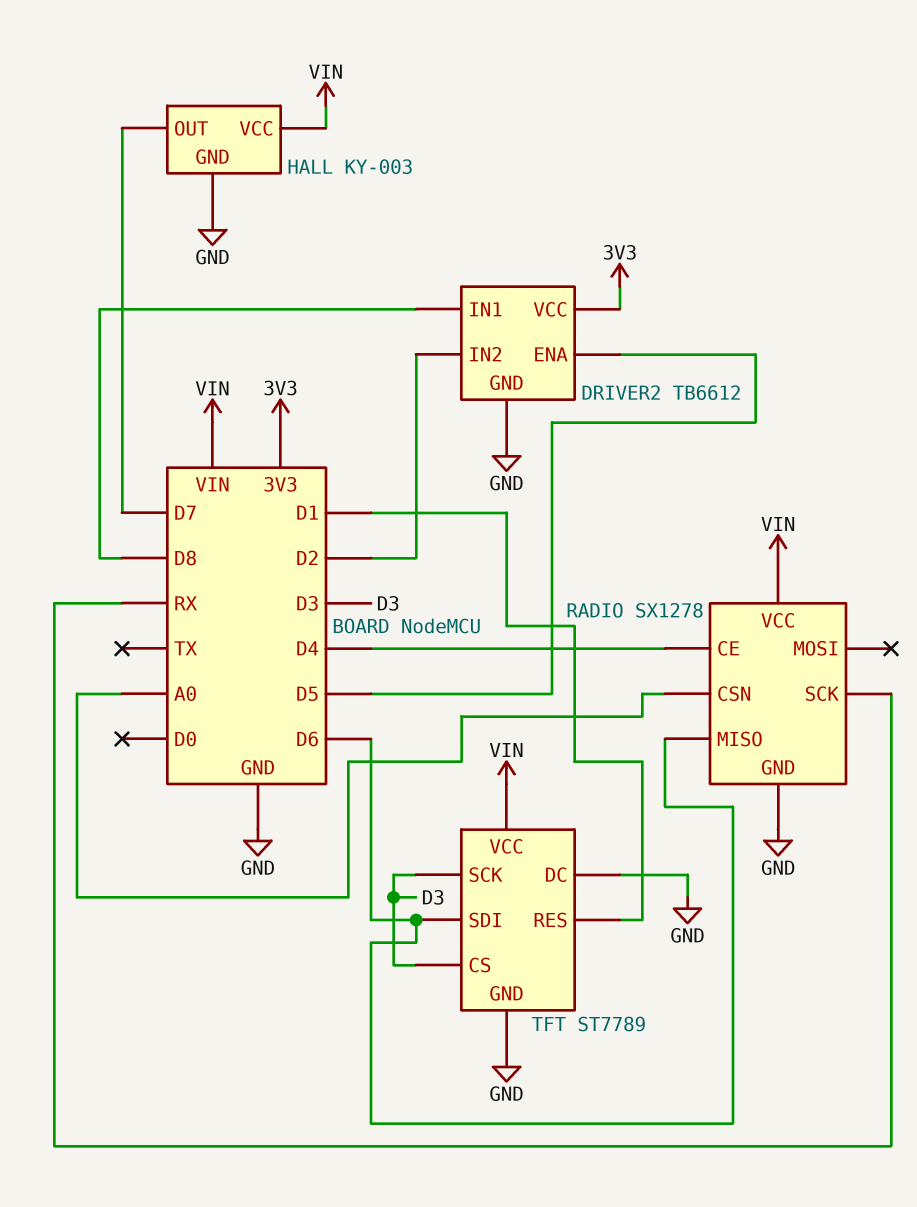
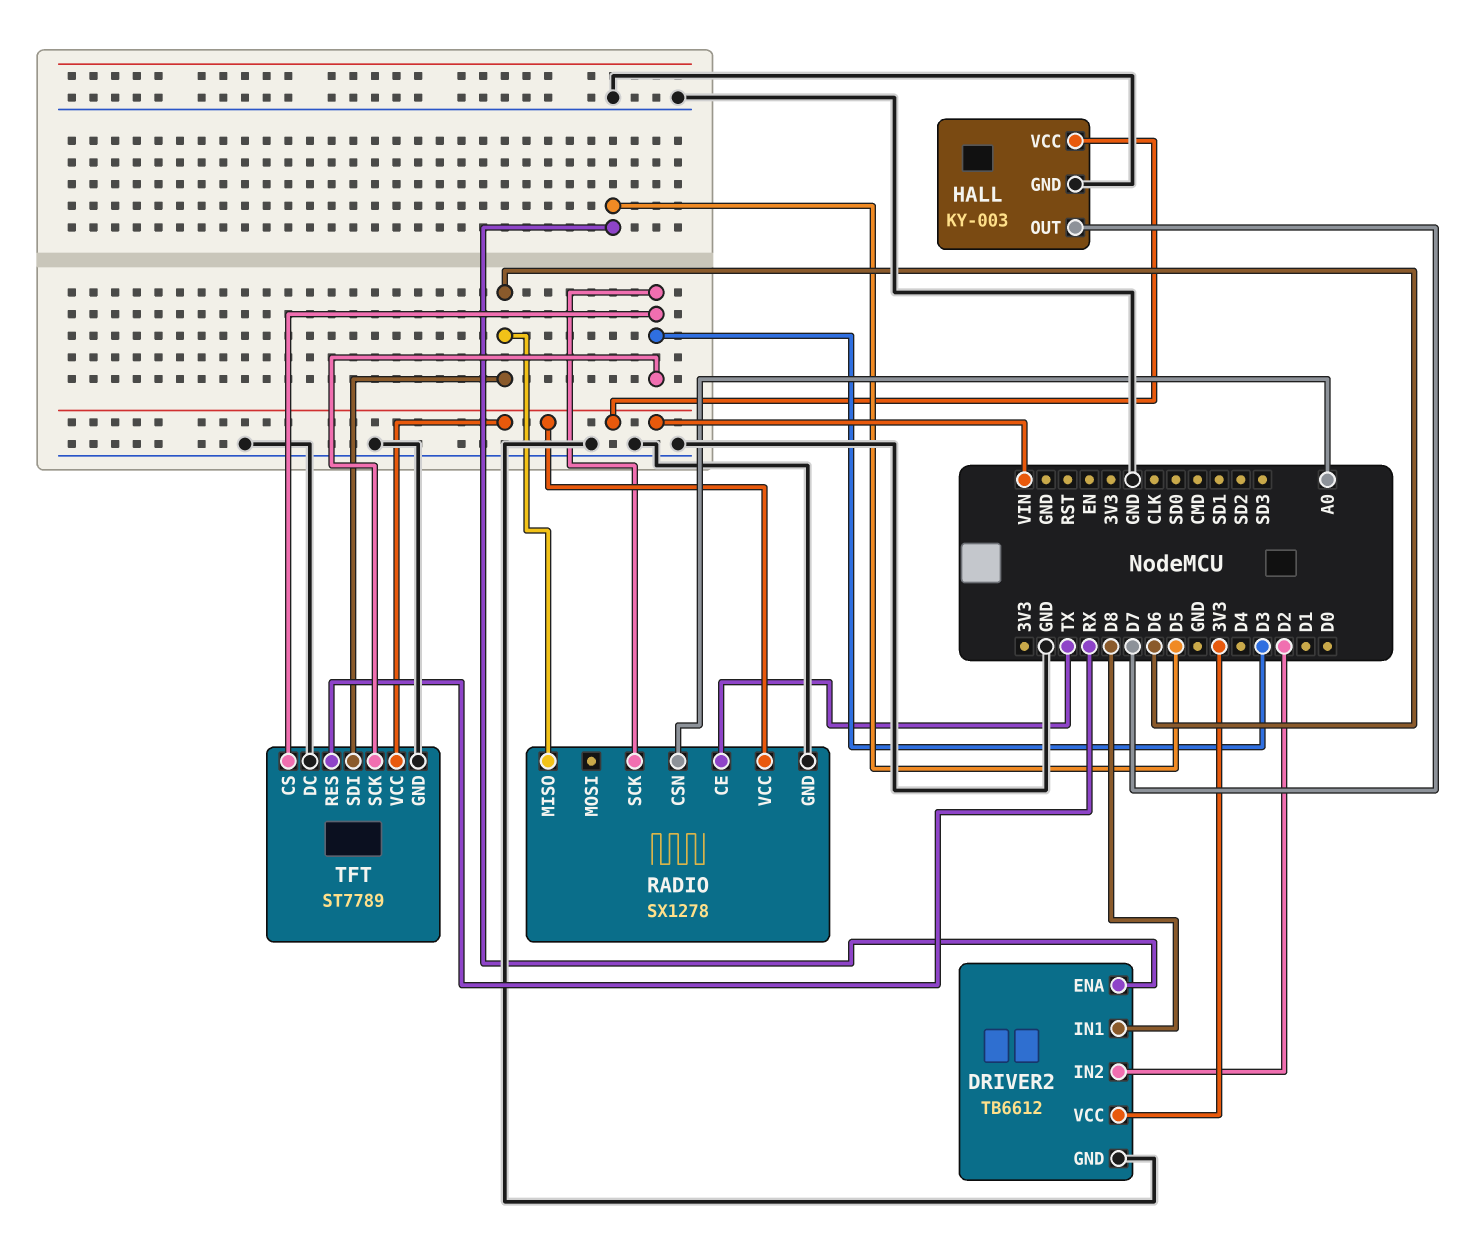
RADIO pin CE: D4 -> TX
RADIO pin SCK: RX -> D3
TFT pin RES: D1 -> RX

